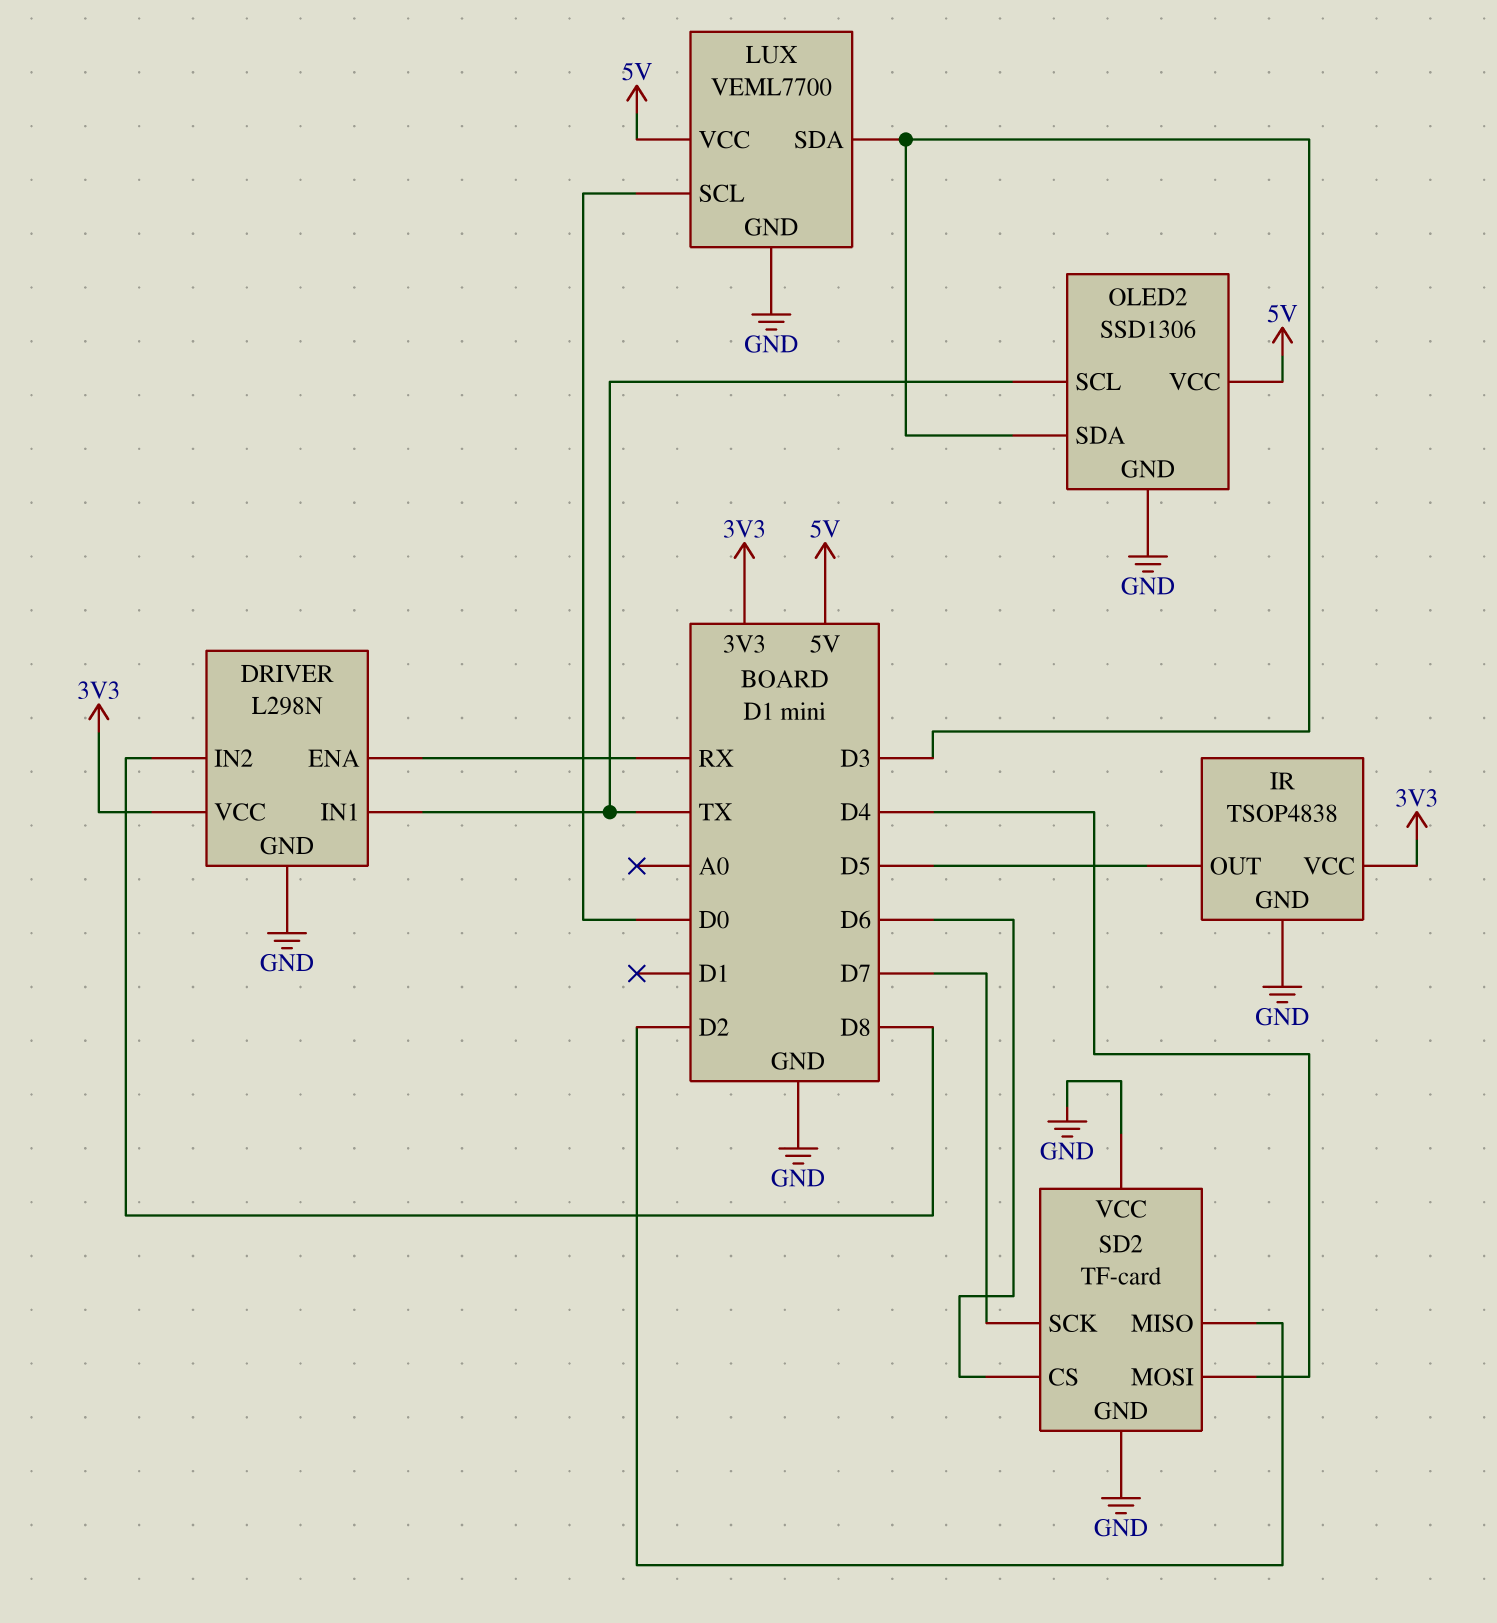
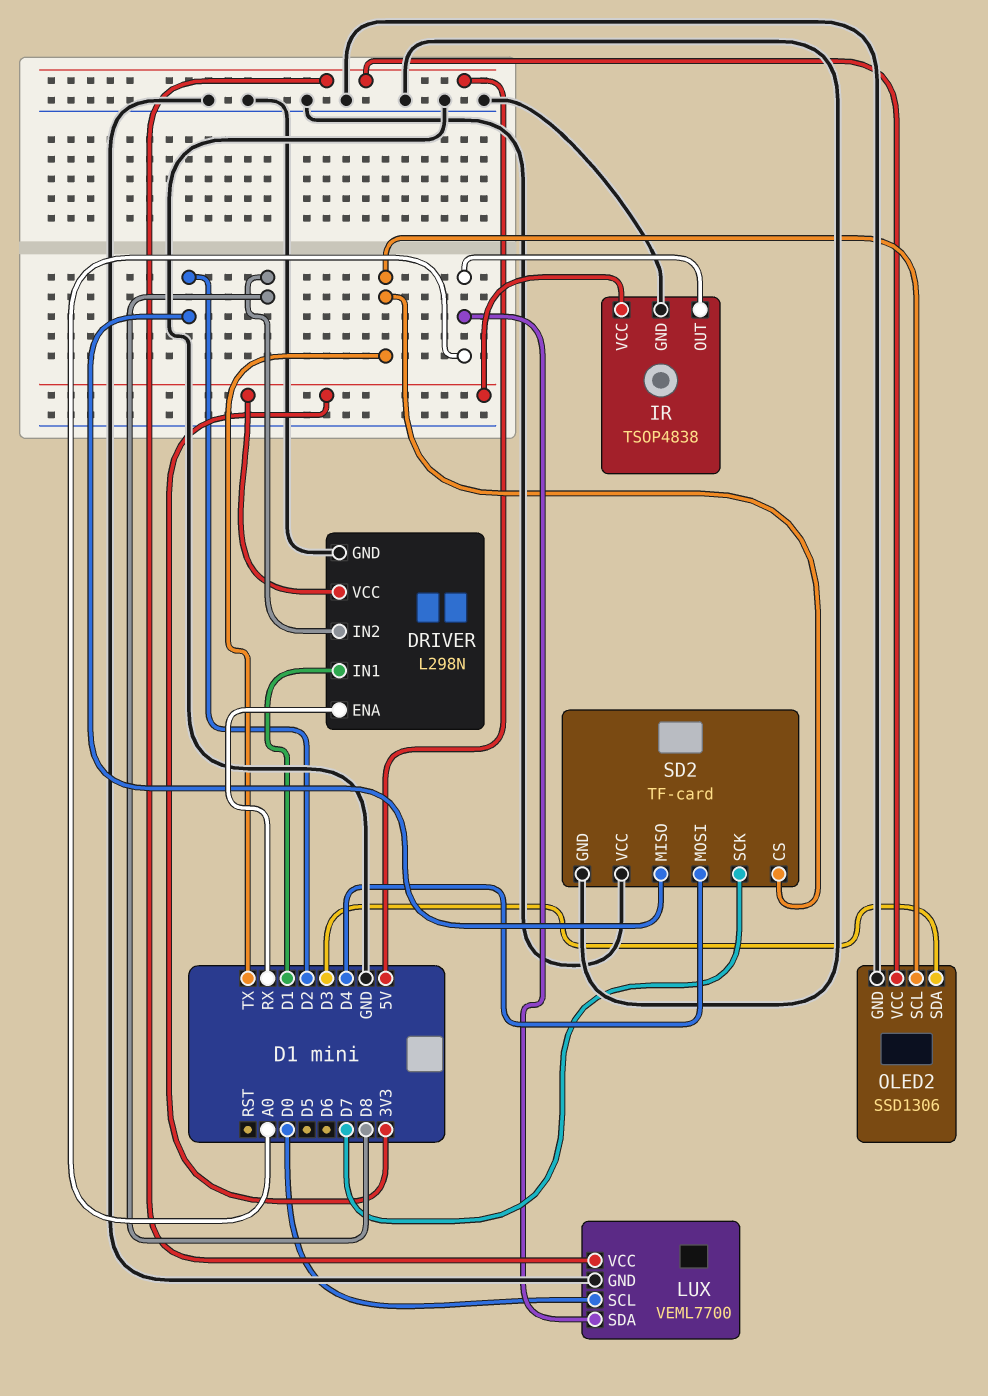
DRIVER pin IN1: TX -> D1
IR pin OUT: D5 -> A0
LUX pin SDA: D3 -> A0
SD2 pin CS: D6 -> TX

